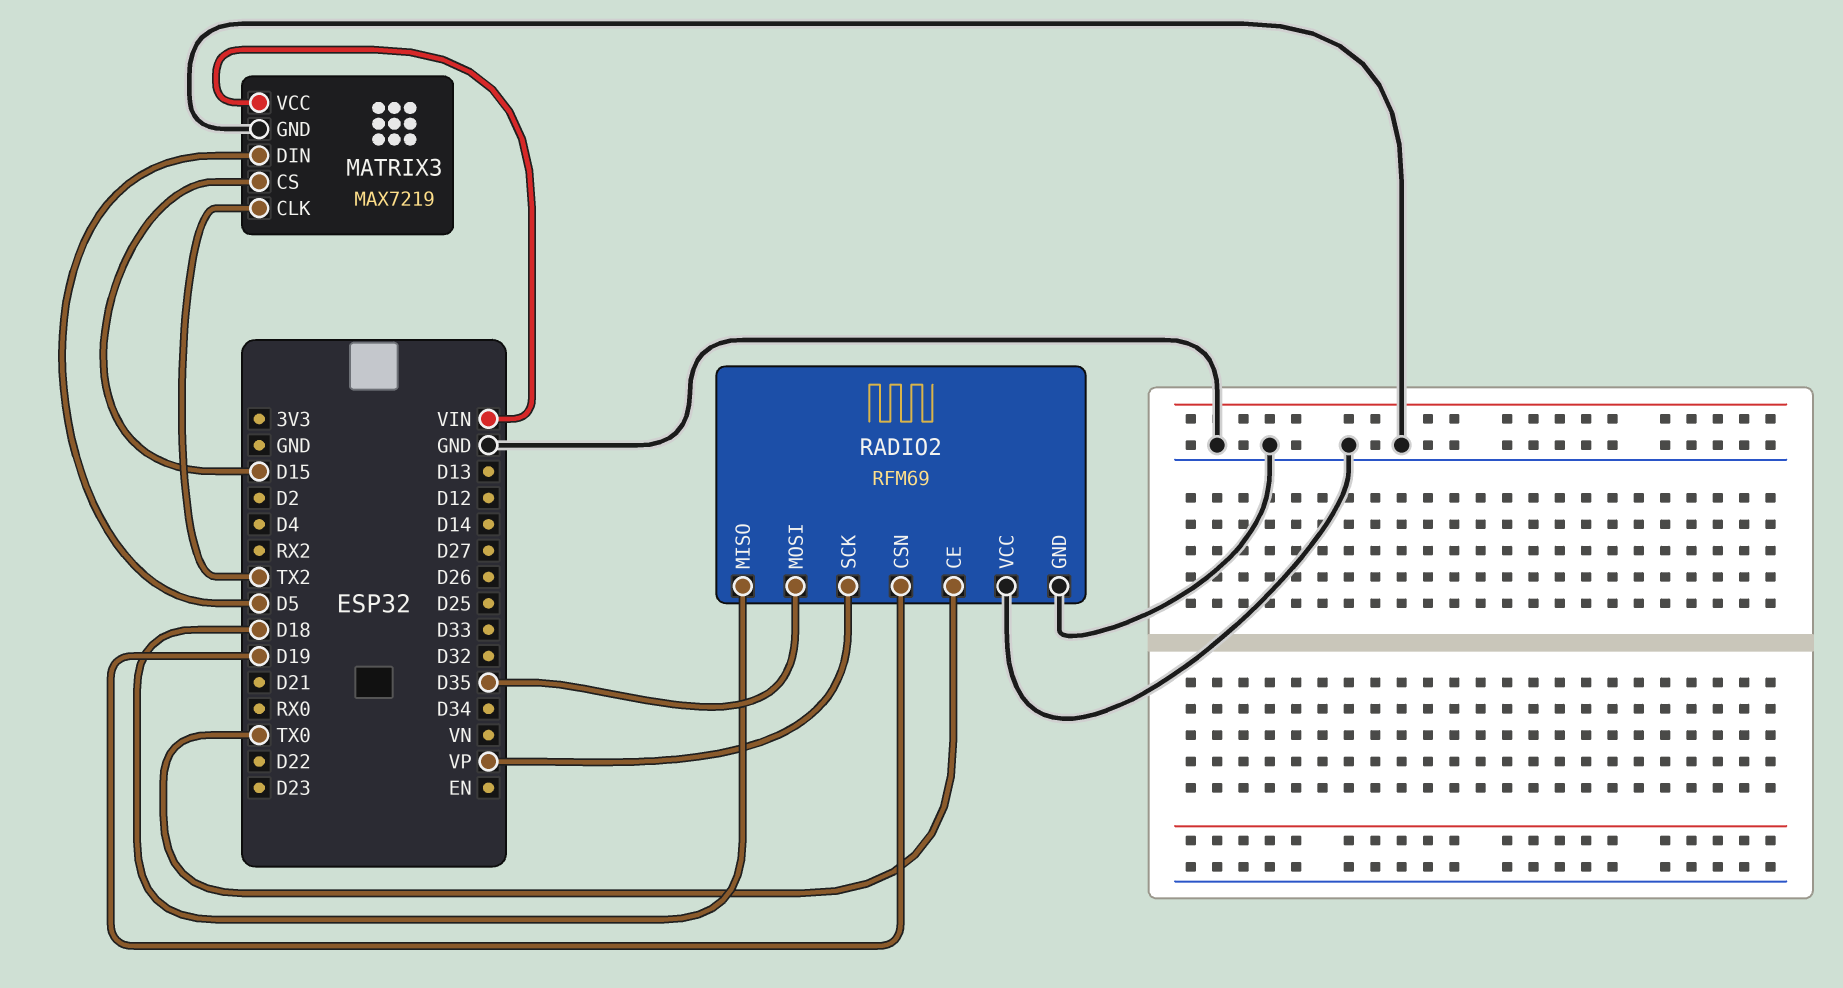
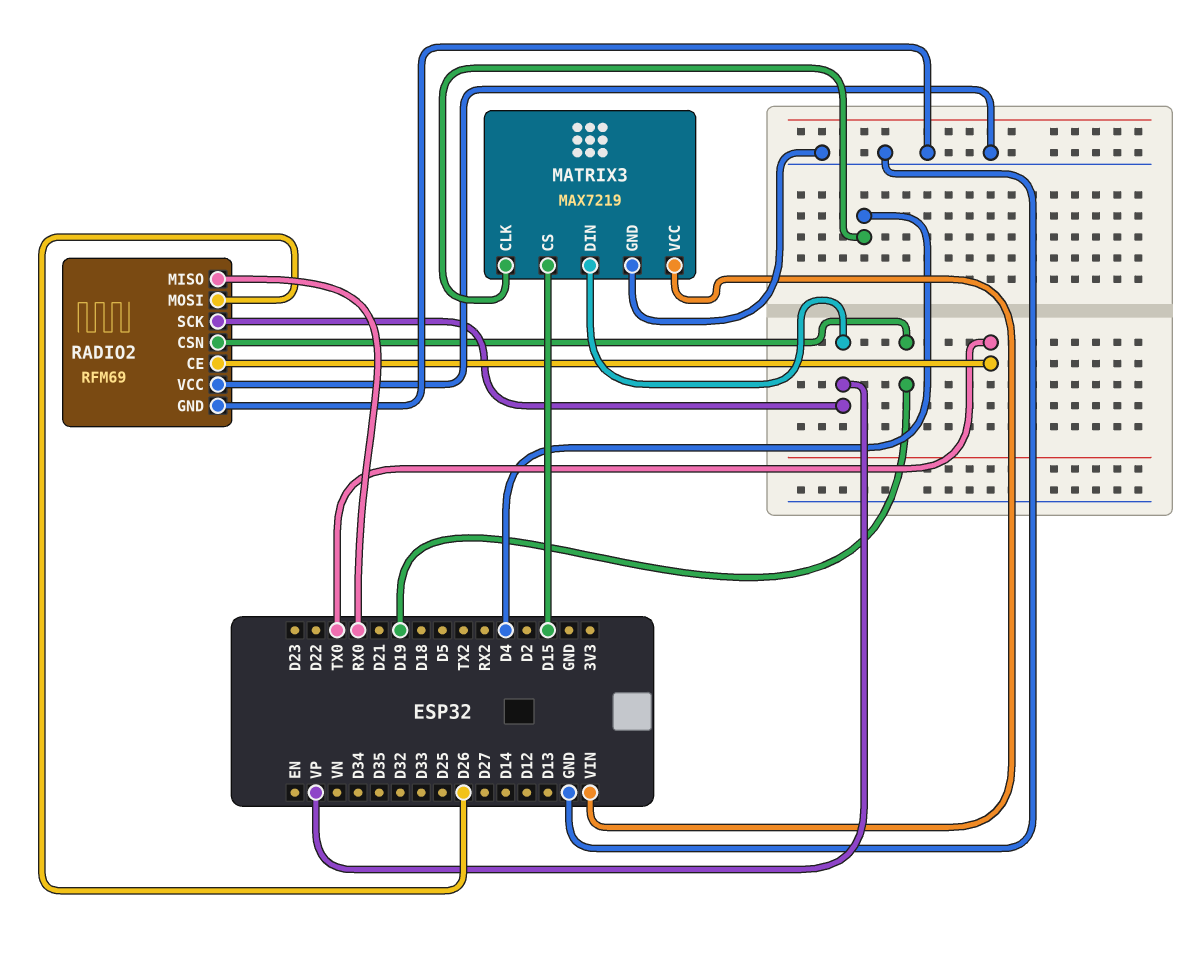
MATRIX3 pin CLK: TX2 -> D4
MATRIX3 pin DIN: D5 -> VP
RADIO2 pin MISO: D18 -> RX0
RADIO2 pin MOSI: D35 -> D26

